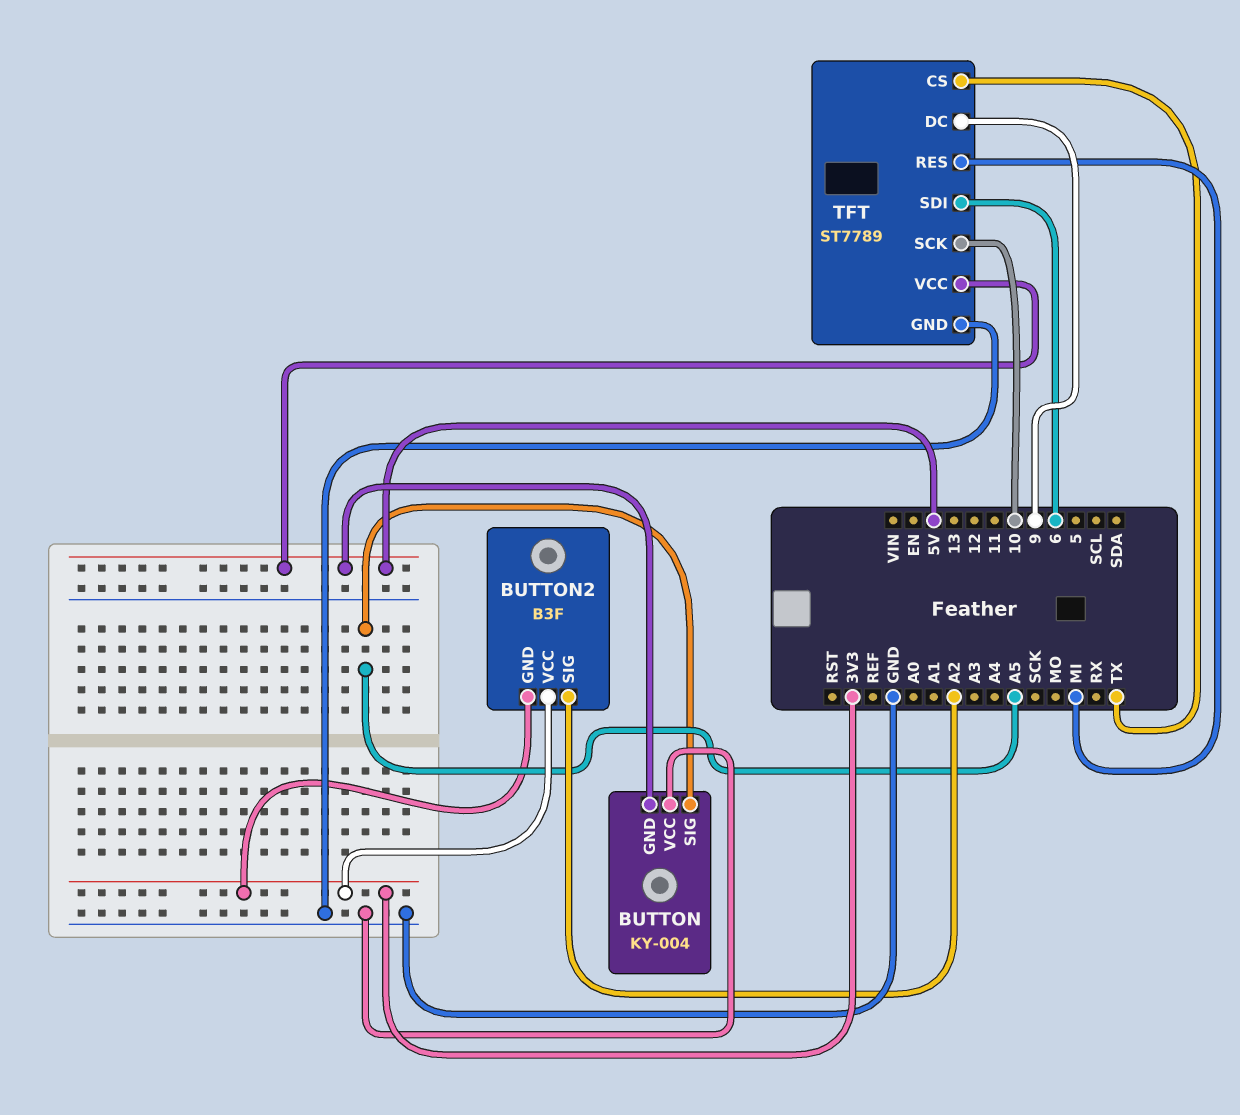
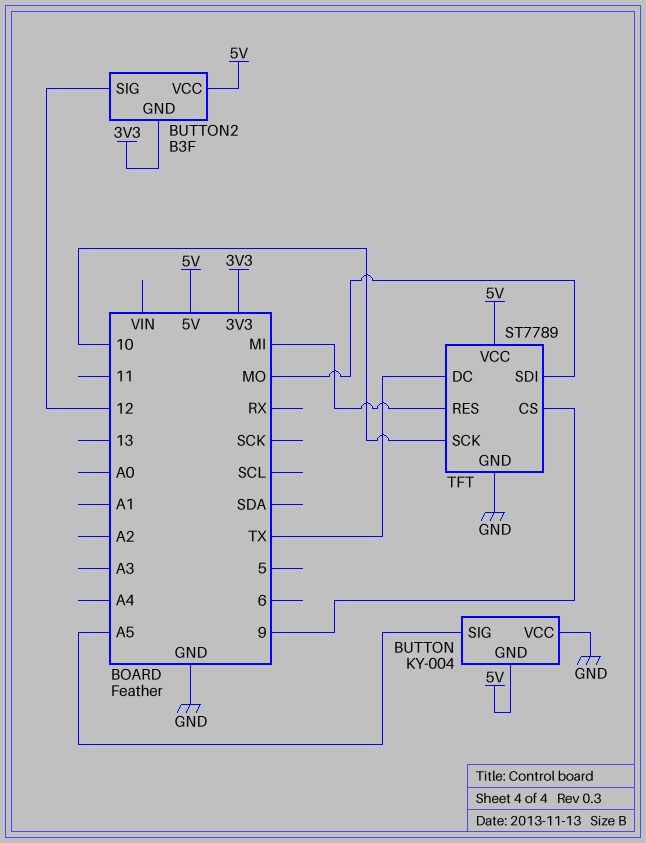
BUTTON2 pin SIG: A2 -> 12
BUTTON2 pin VCC: 3V3 -> 5V
TFT pin CS: TX -> 9
TFT pin DC: 9 -> TX
TFT pin SDI: 6 -> MO

